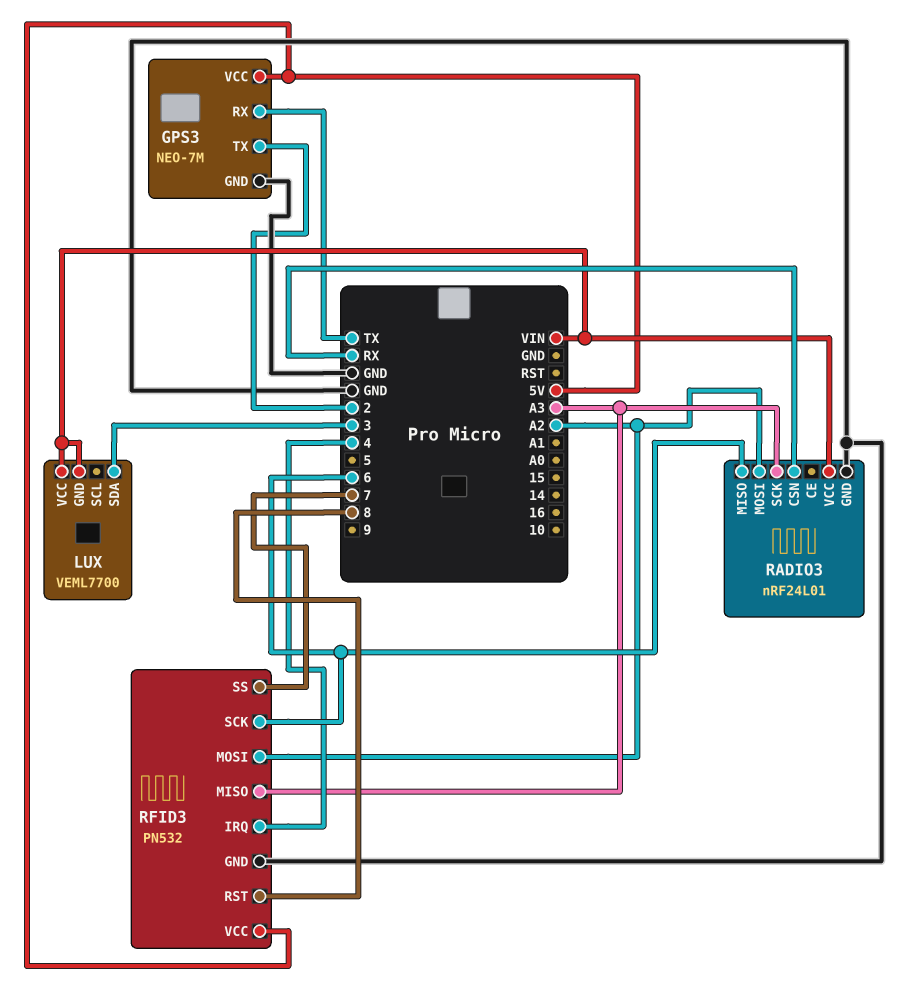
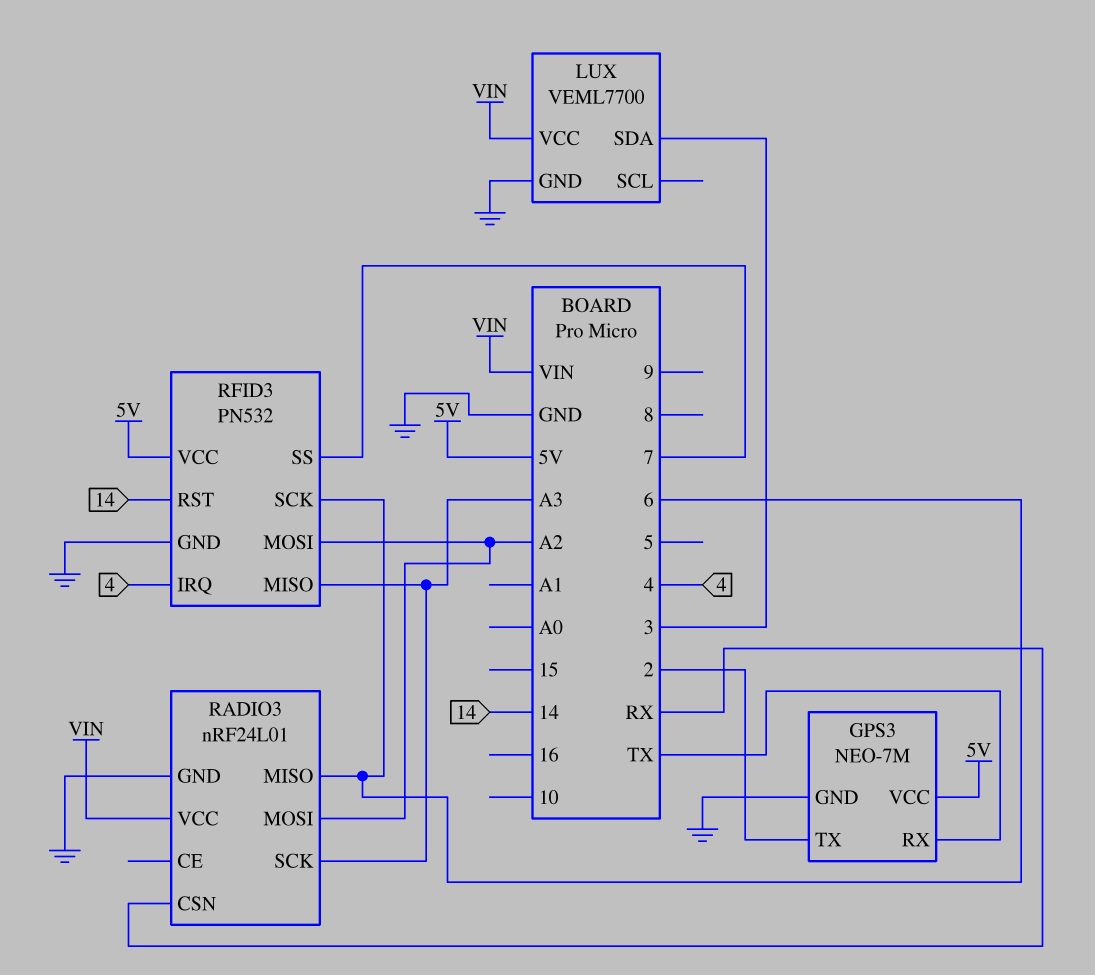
LUX pin GND: VIN -> GND
RFID3 pin RST: 8 -> 14

